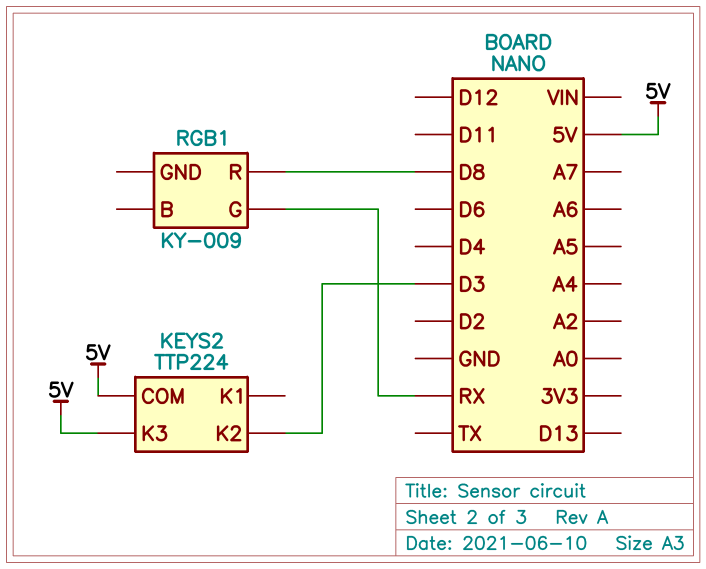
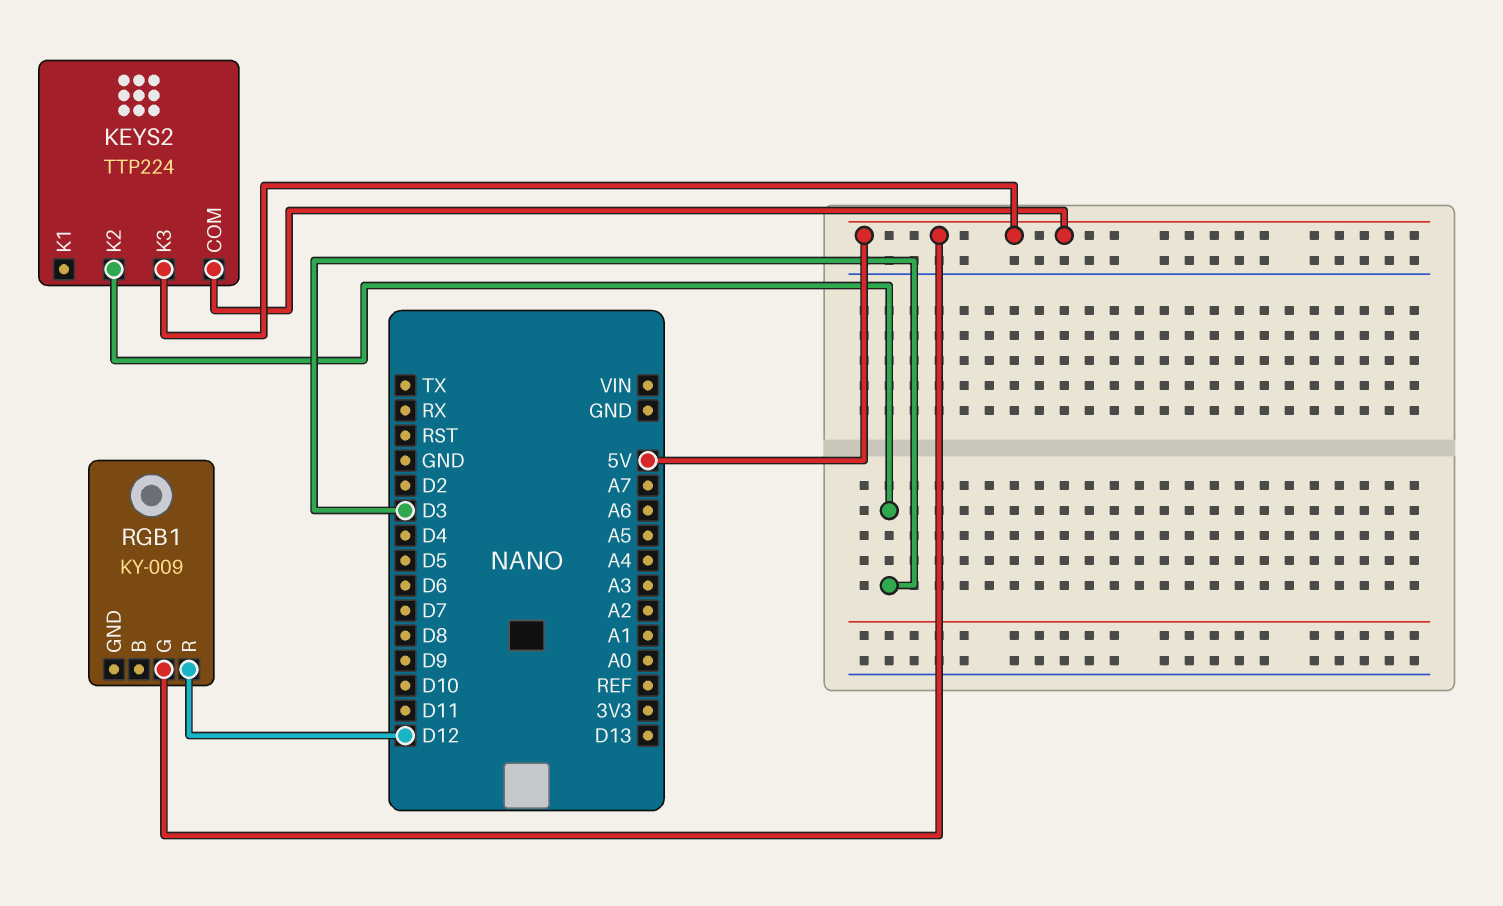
RGB1 pin G: RX -> 5V
RGB1 pin R: D8 -> D12

